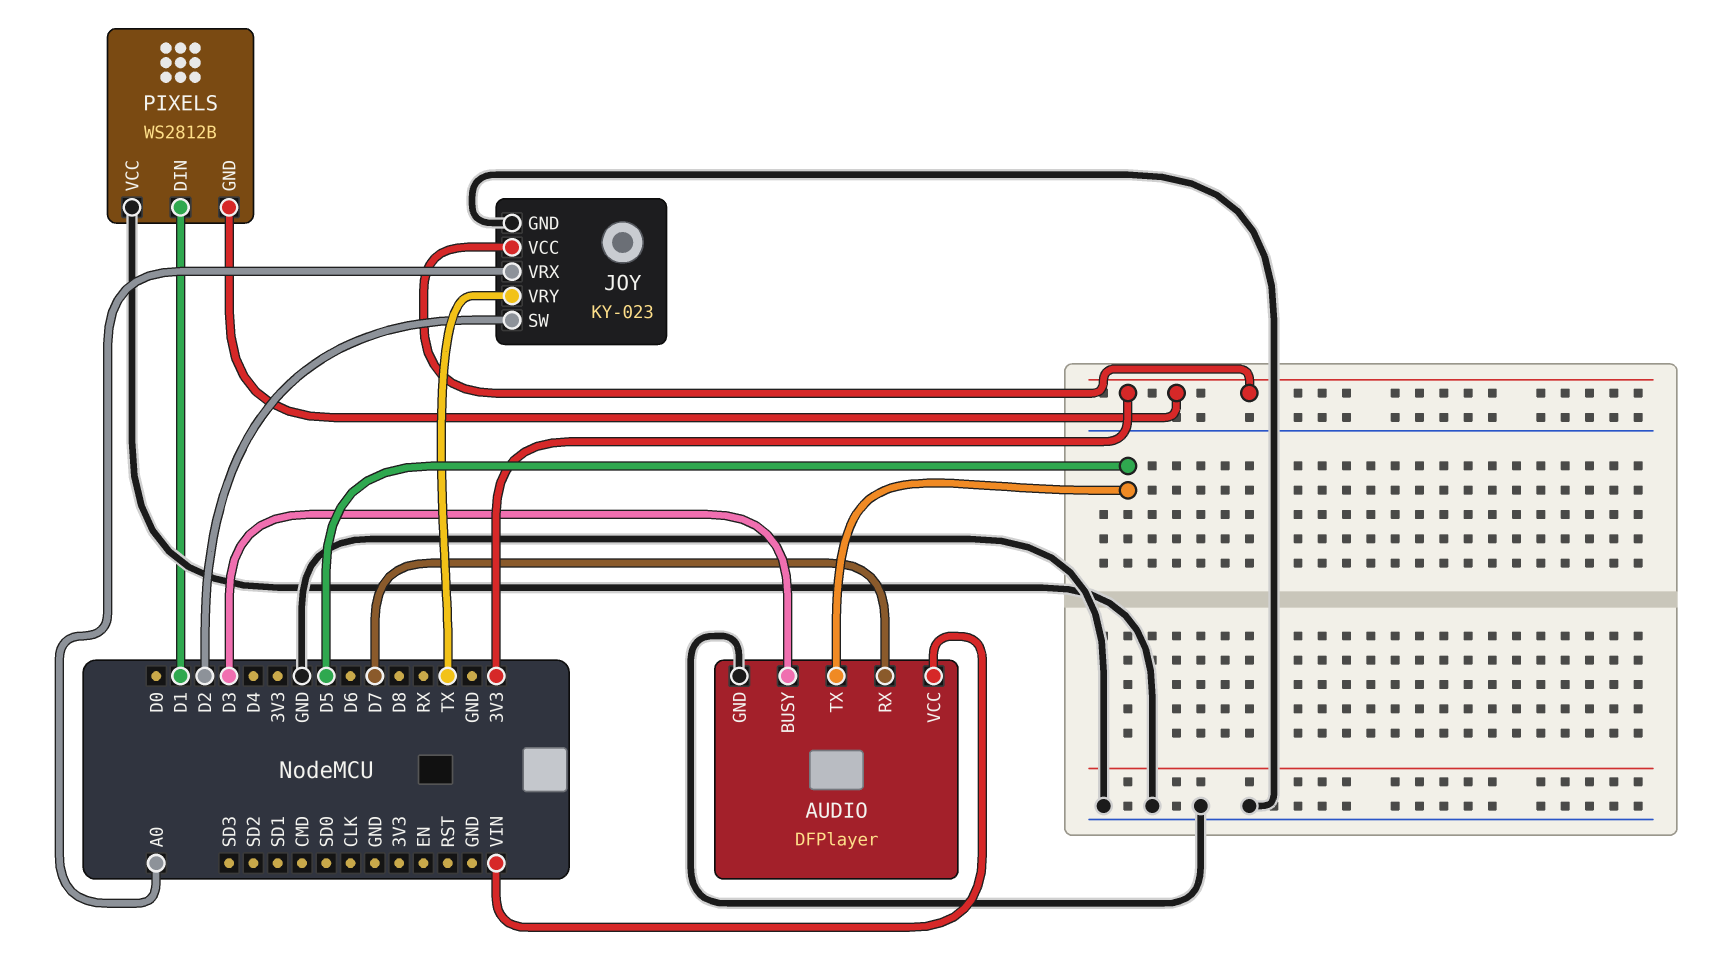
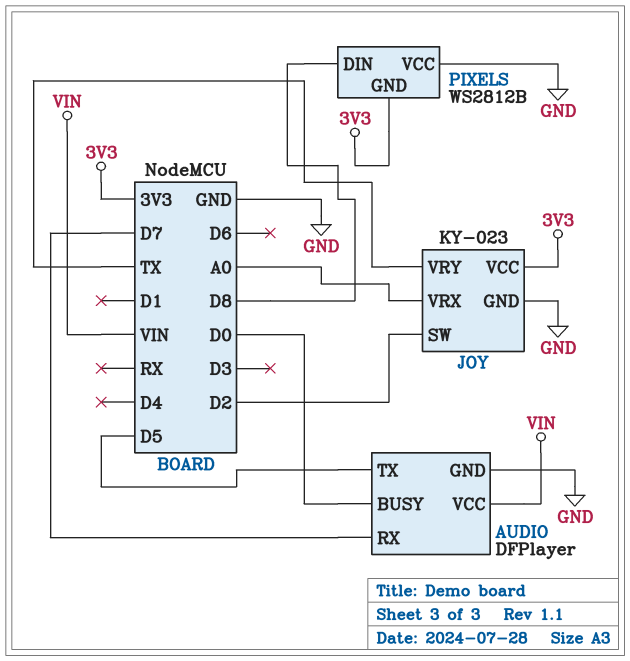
AUDIO pin BUSY: D3 -> D0
PIXELS pin DIN: D1 -> D8

